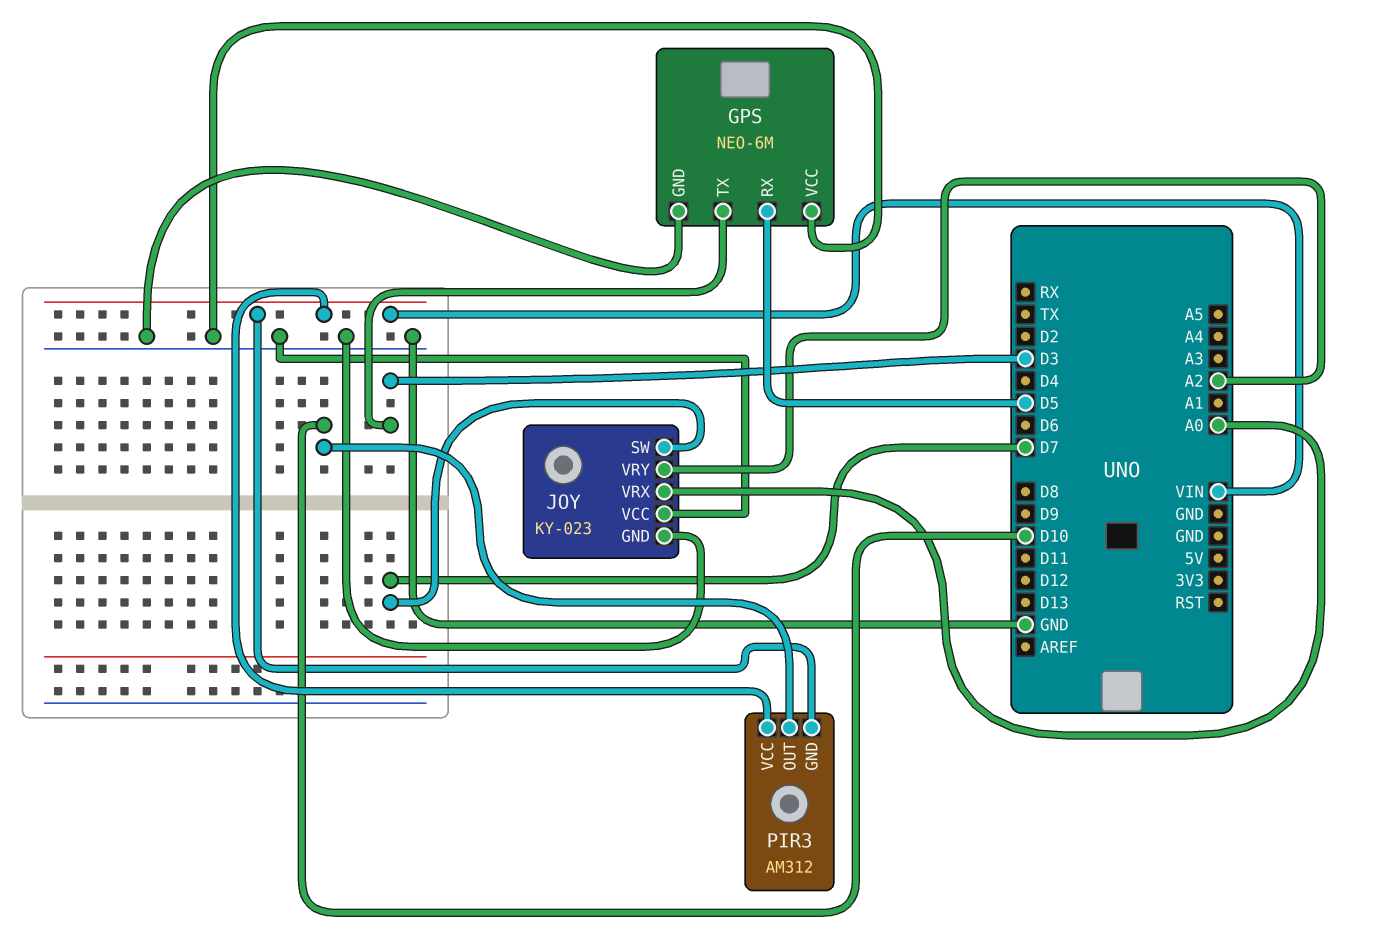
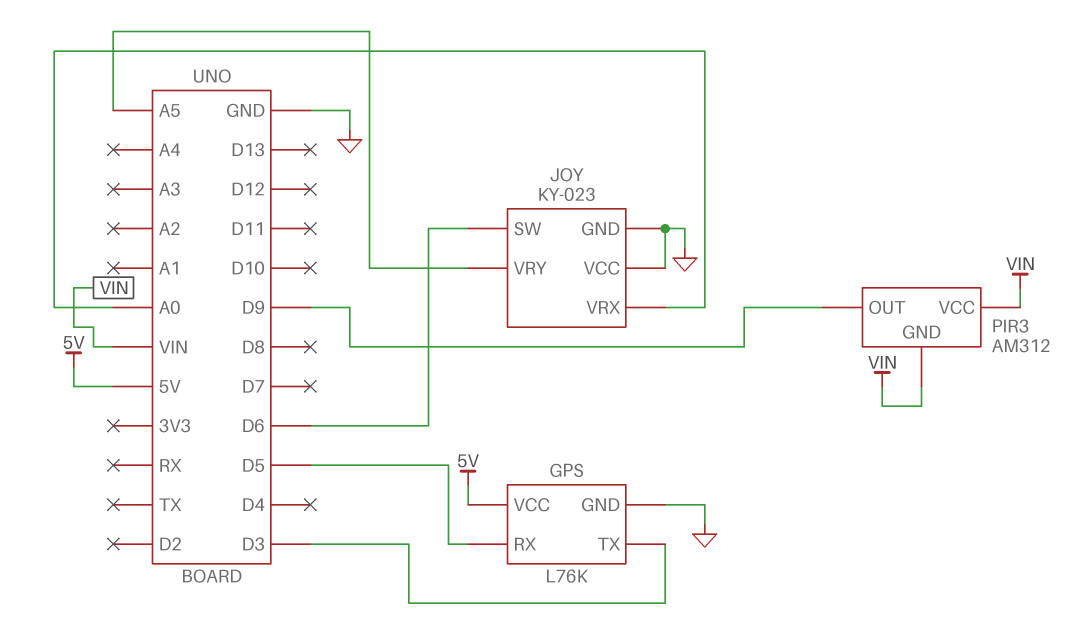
GPS: NEO-6M -> L76K
GPS pin VCC: GND -> 5V
JOY pin SW: D7 -> D6
JOY pin VRY: A2 -> A5
PIR3 pin OUT: D10 -> D9

